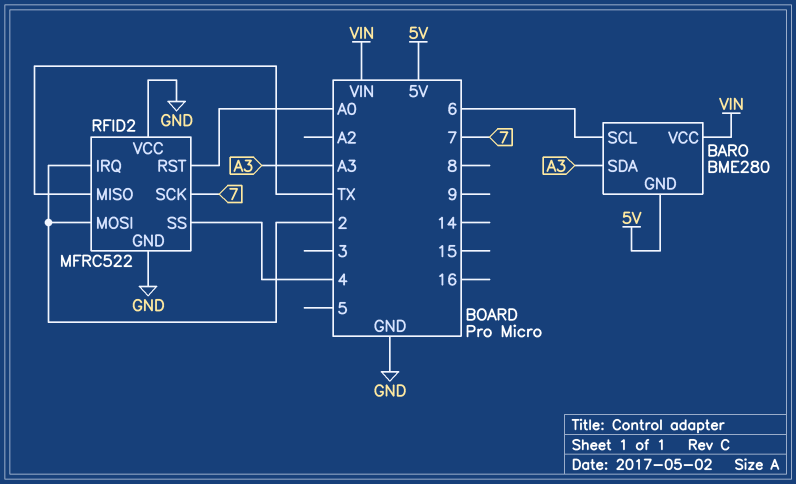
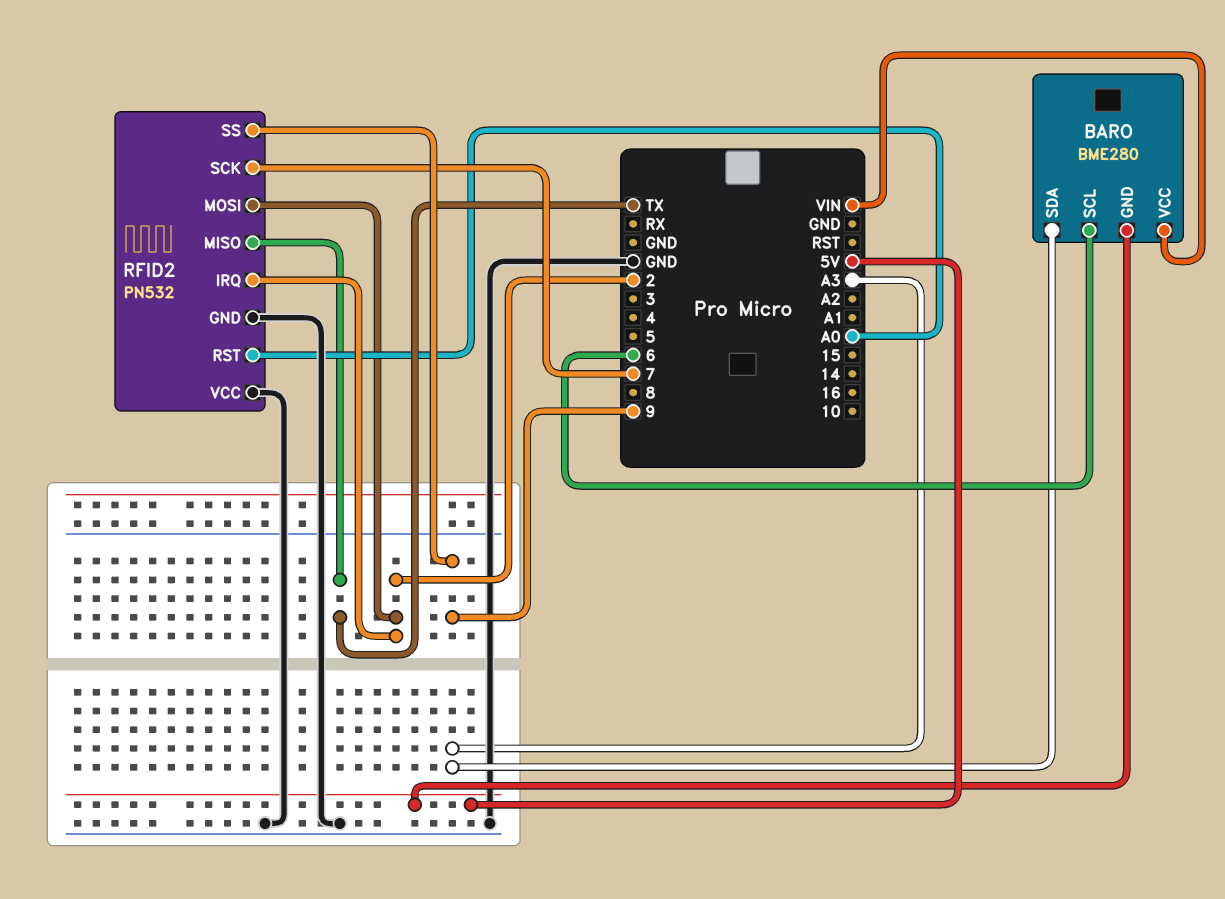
RFID2: MFRC522 -> PN532
RFID2 pin SS: 4 -> 9

